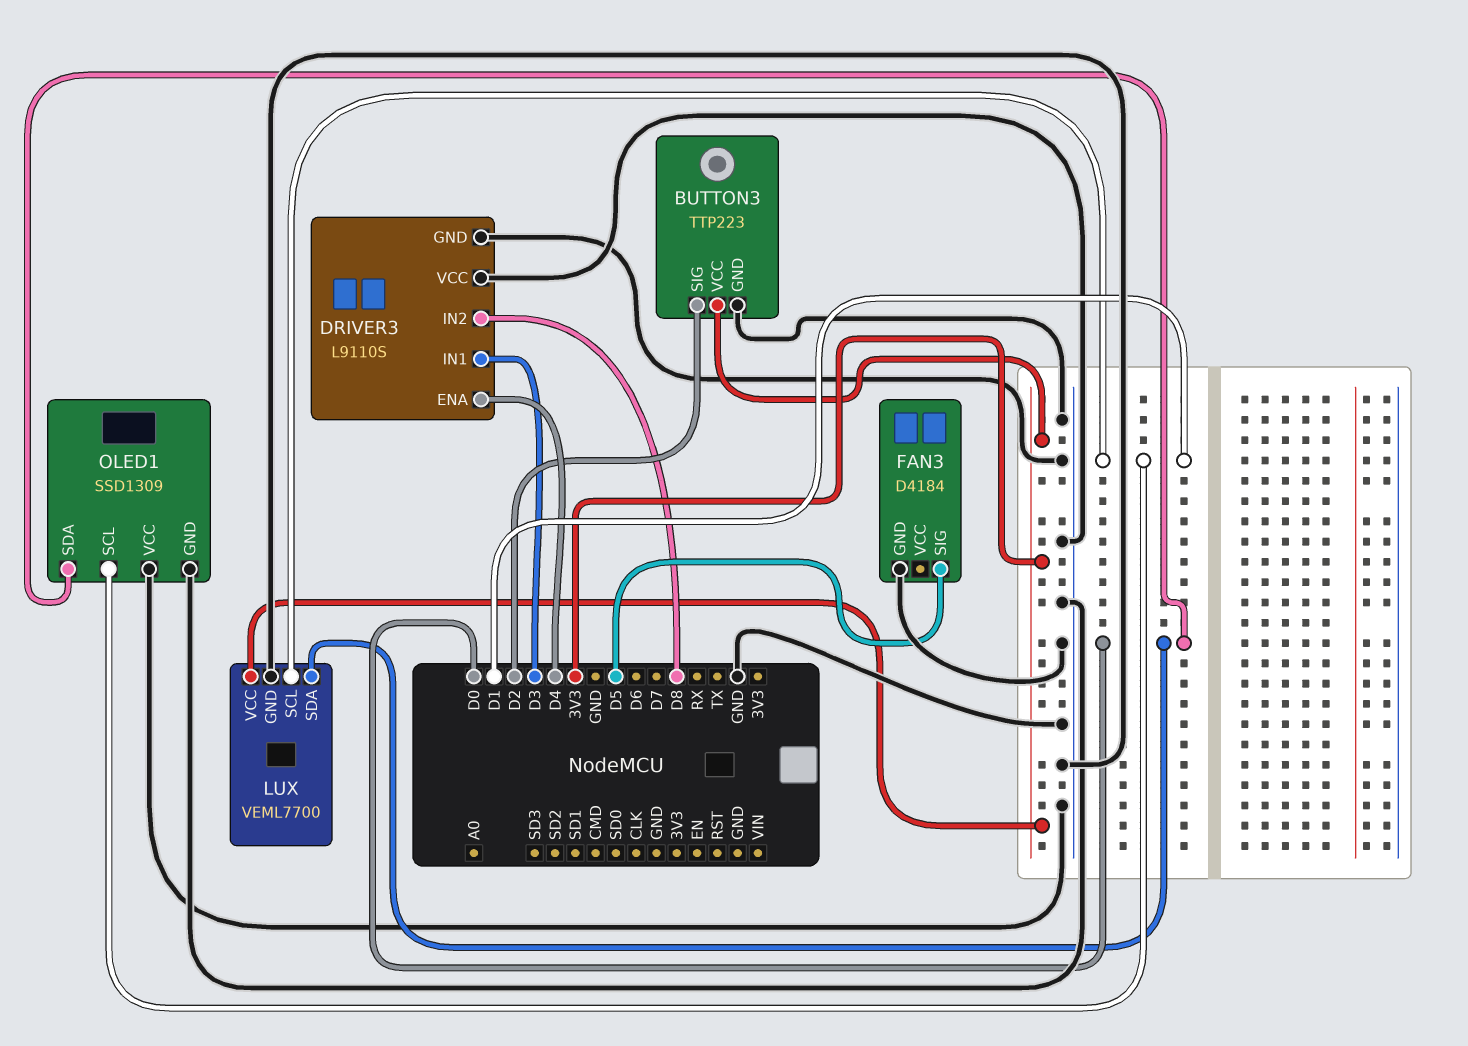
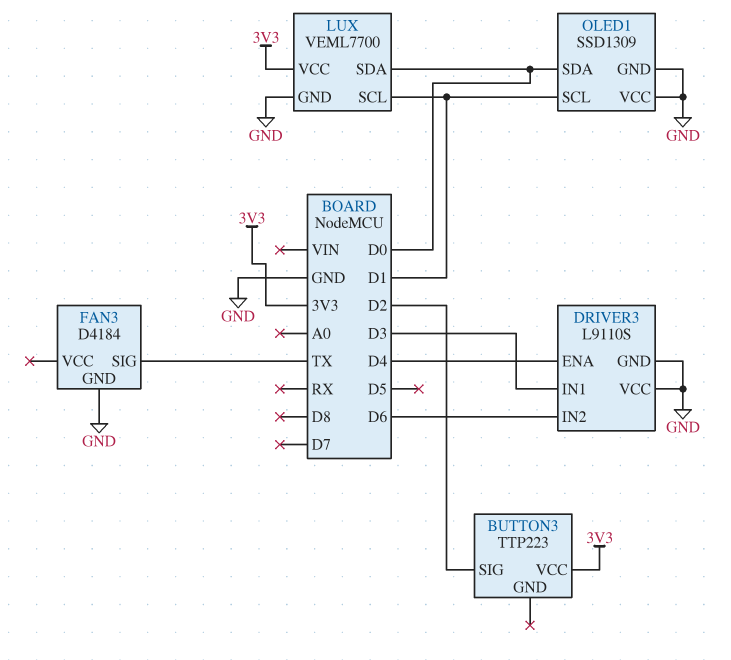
BUTTON3 pin GND: GND -> none
DRIVER3 pin IN2: D8 -> D6
FAN3 pin SIG: D5 -> TX

